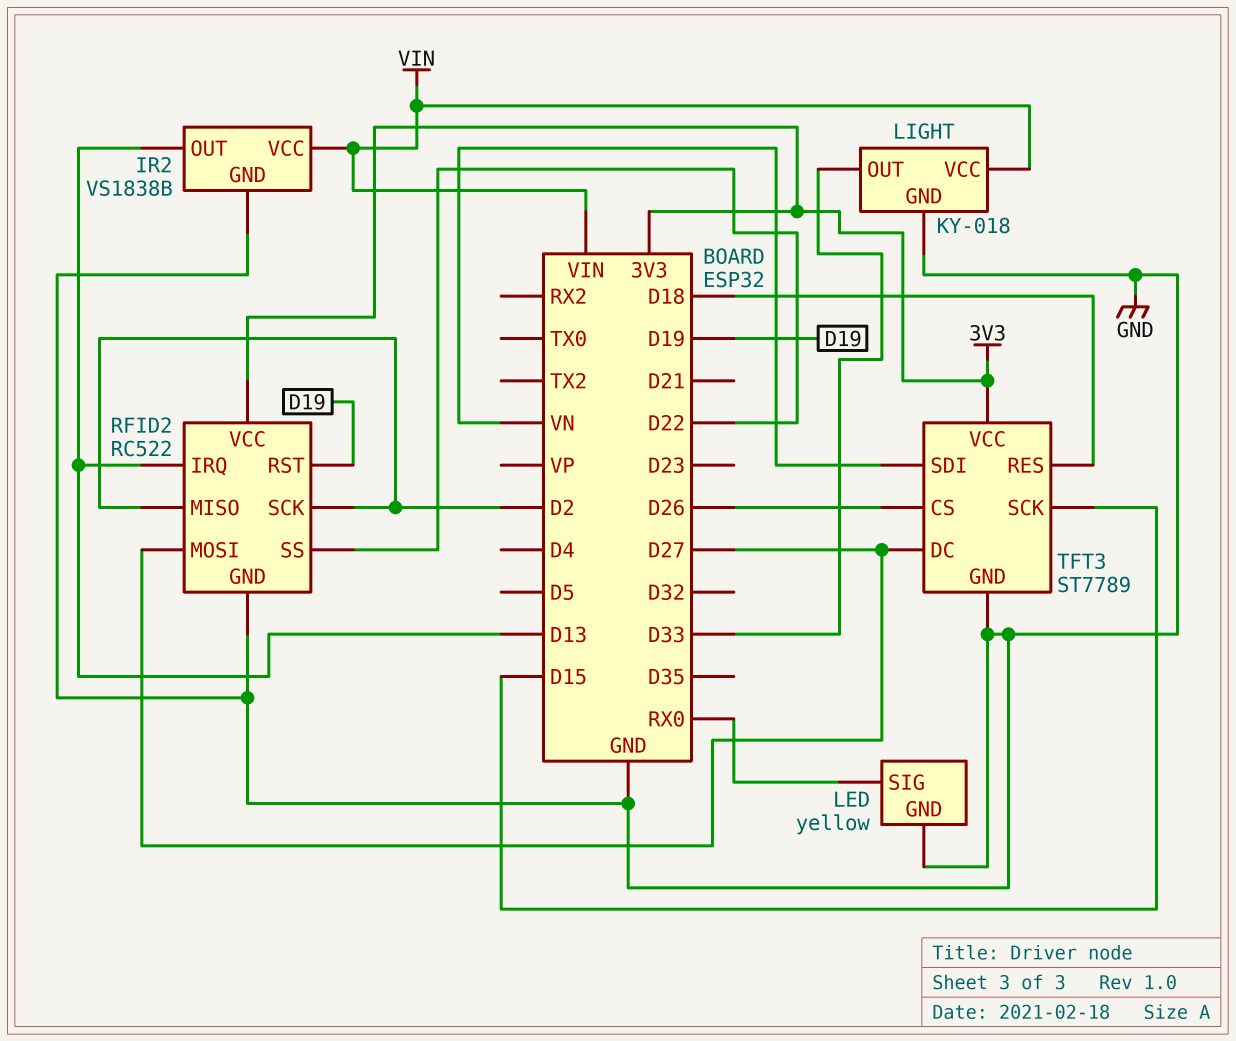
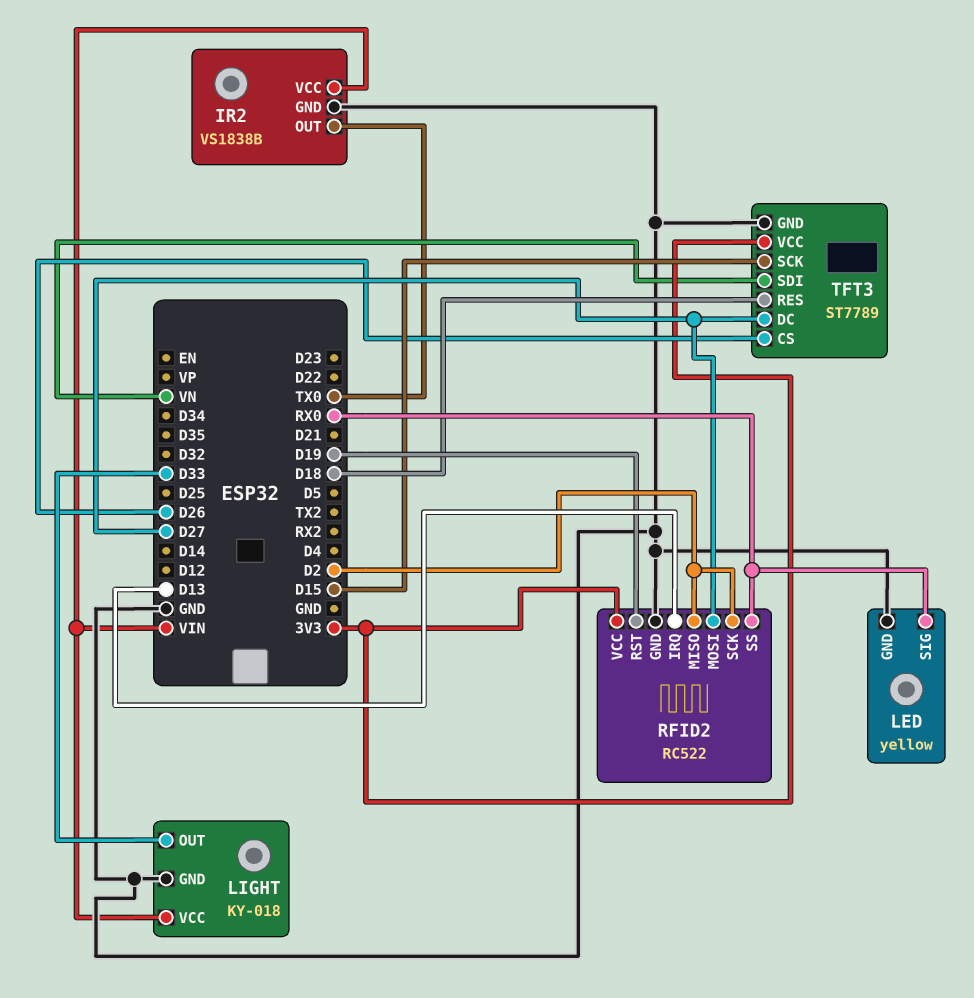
IR2 pin OUT: D13 -> TX0
RFID2 pin SS: D22 -> RX0

